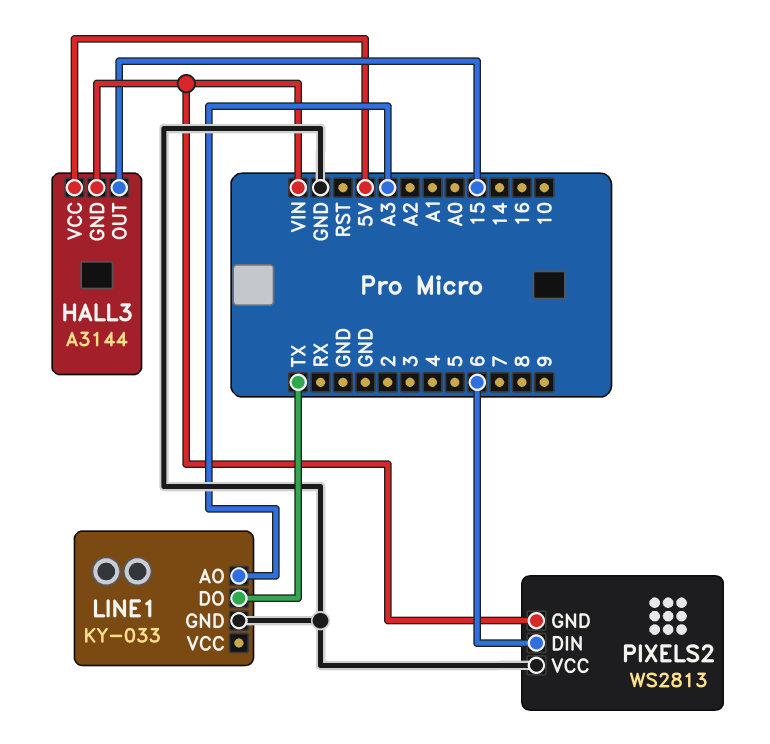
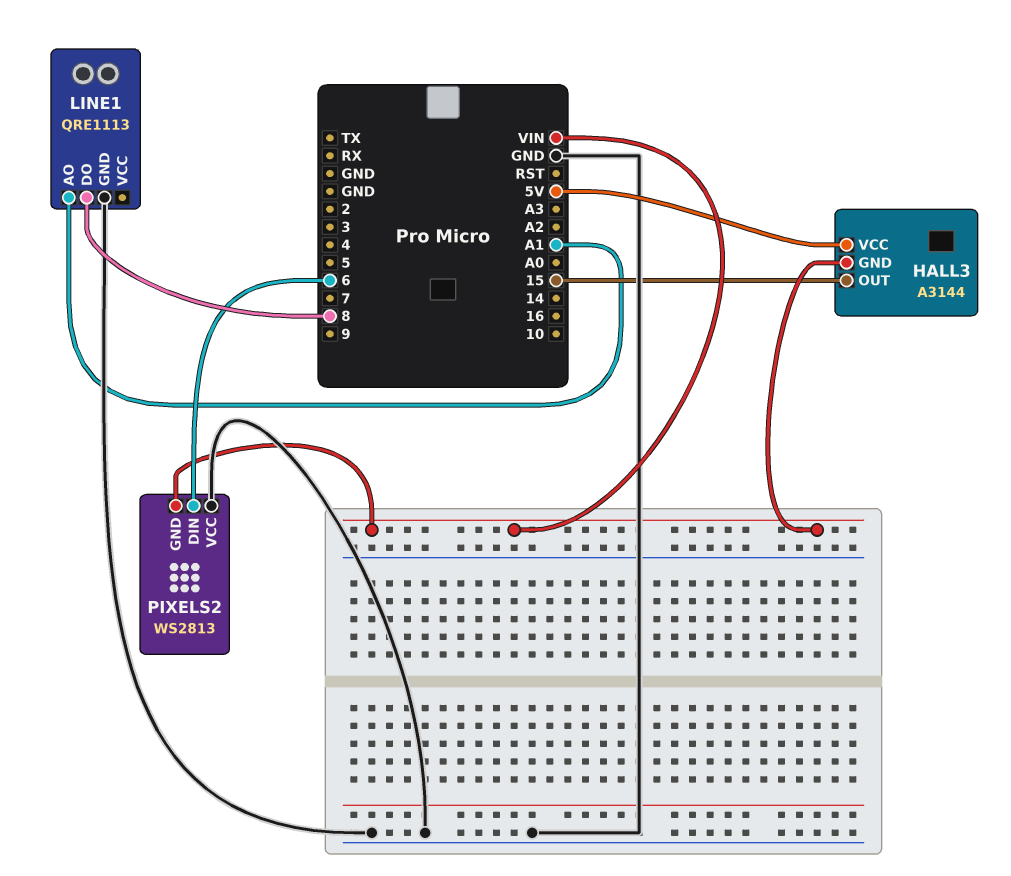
LINE1: KY-033 -> QRE1113
LINE1 pin AO: A3 -> A1
LINE1 pin DO: TX -> 8

